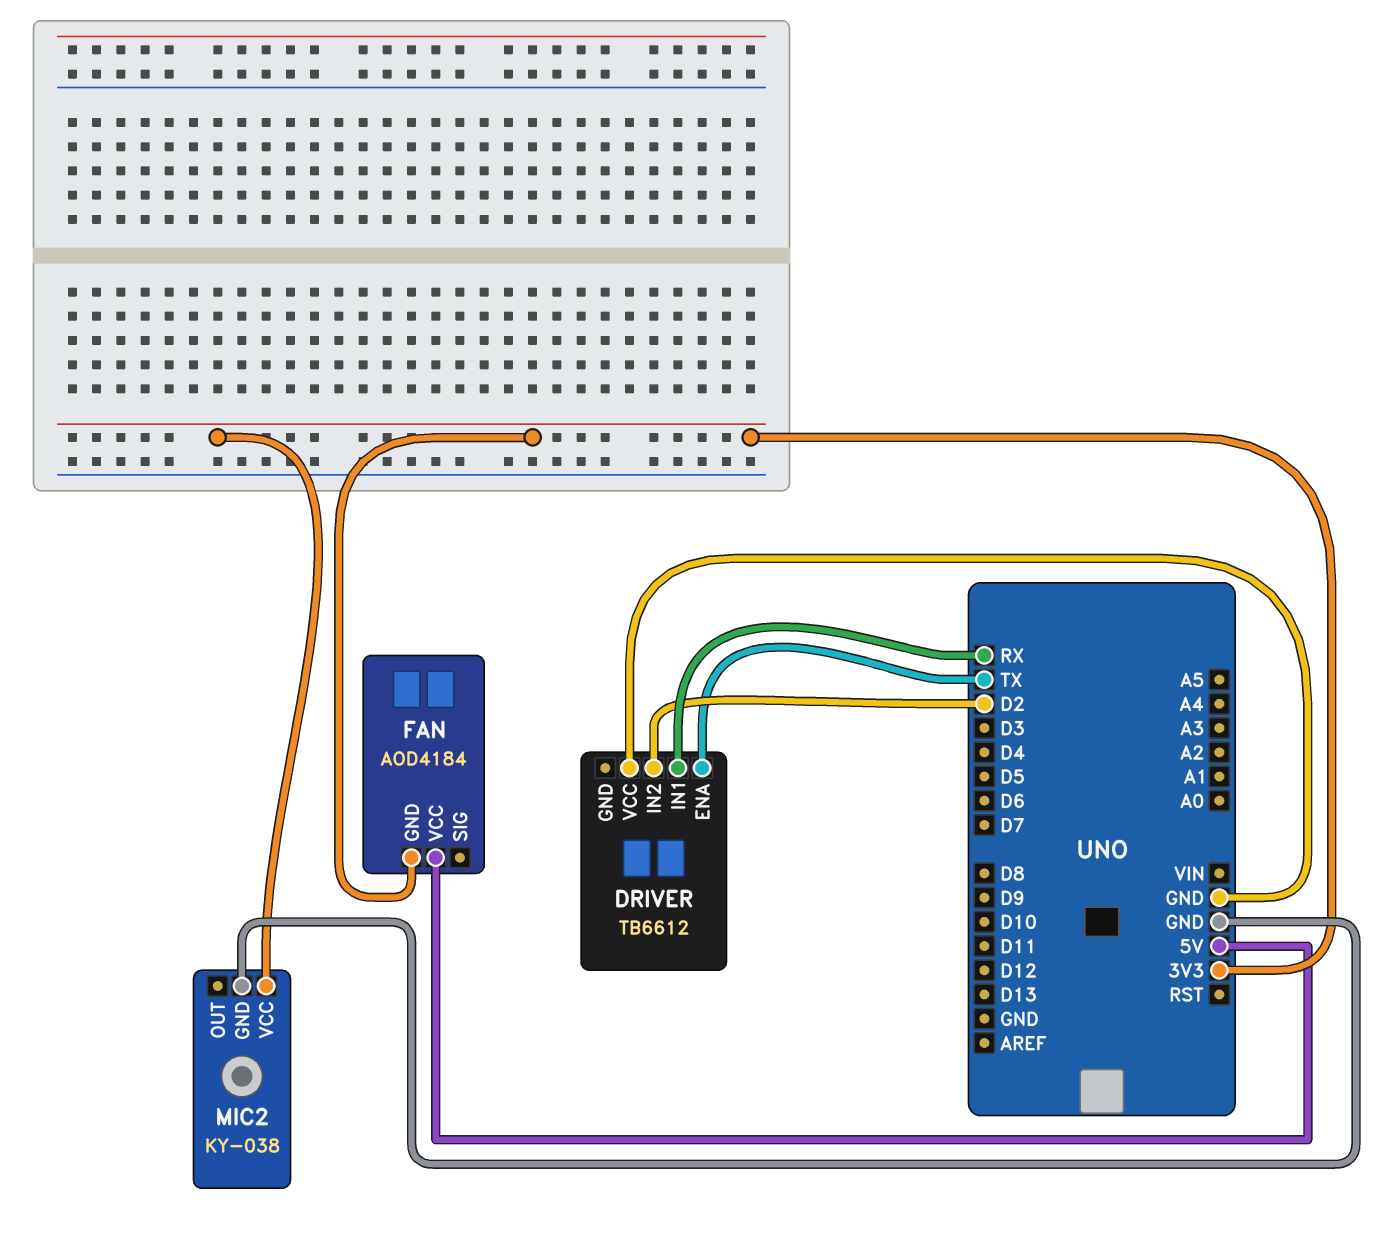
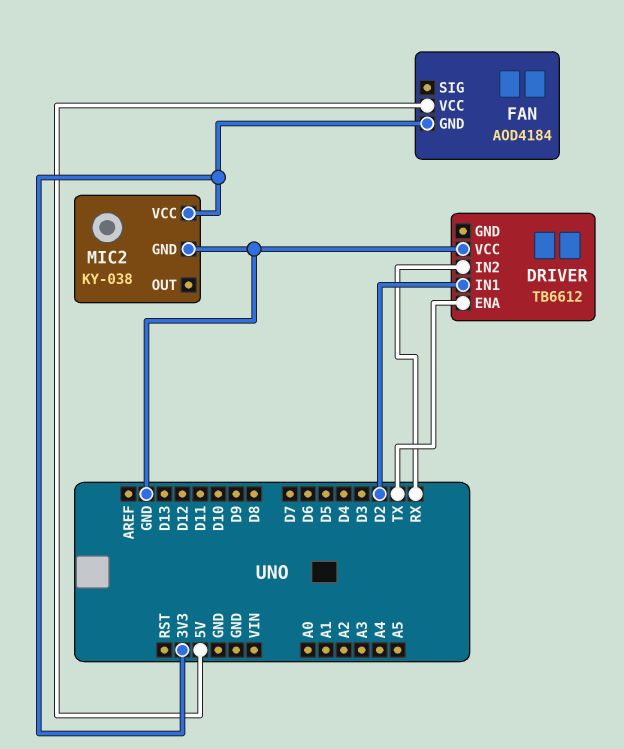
DRIVER pin IN1: RX -> D2
DRIVER pin IN2: D2 -> RX

